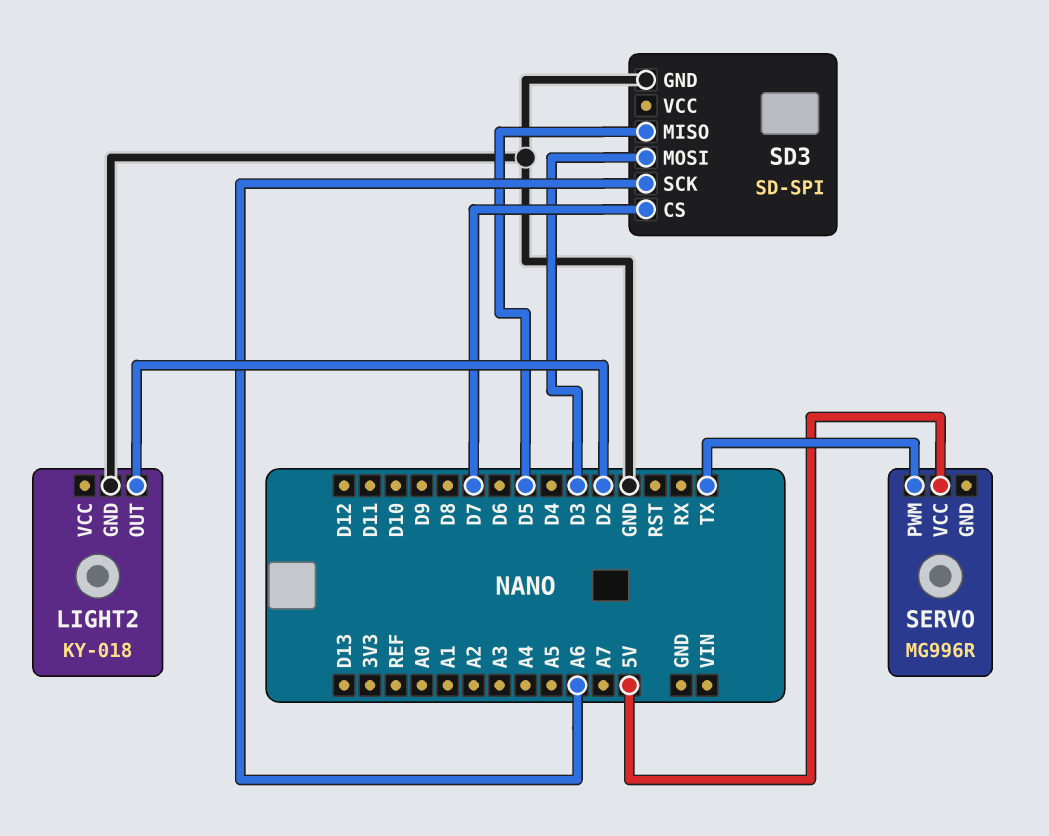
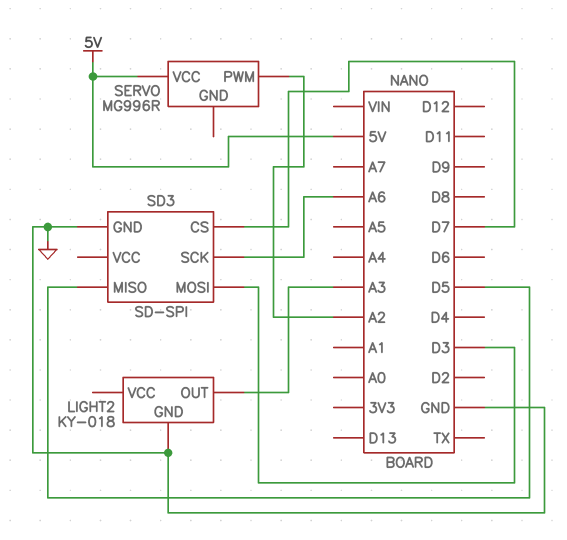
LIGHT2 pin OUT: D2 -> A3
SERVO pin PWM: TX -> A2

